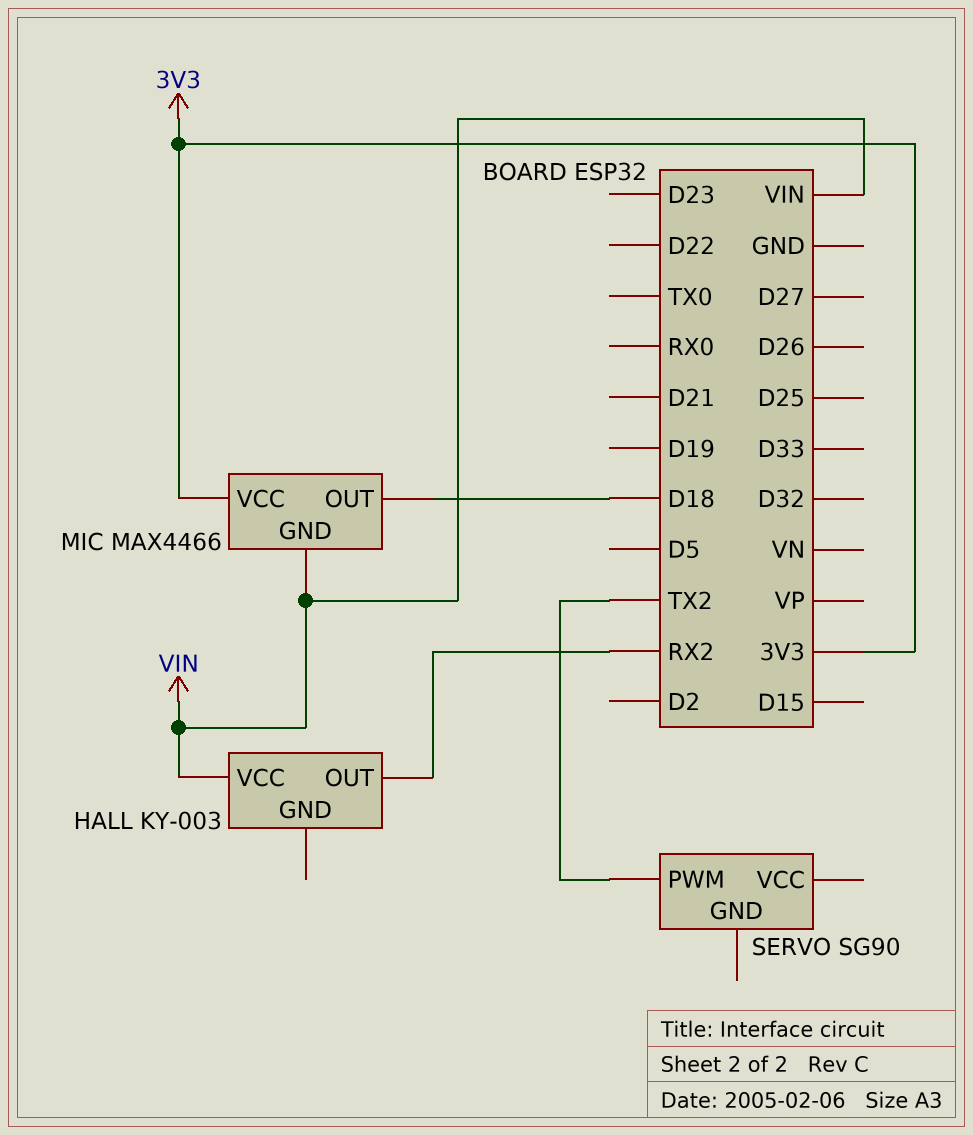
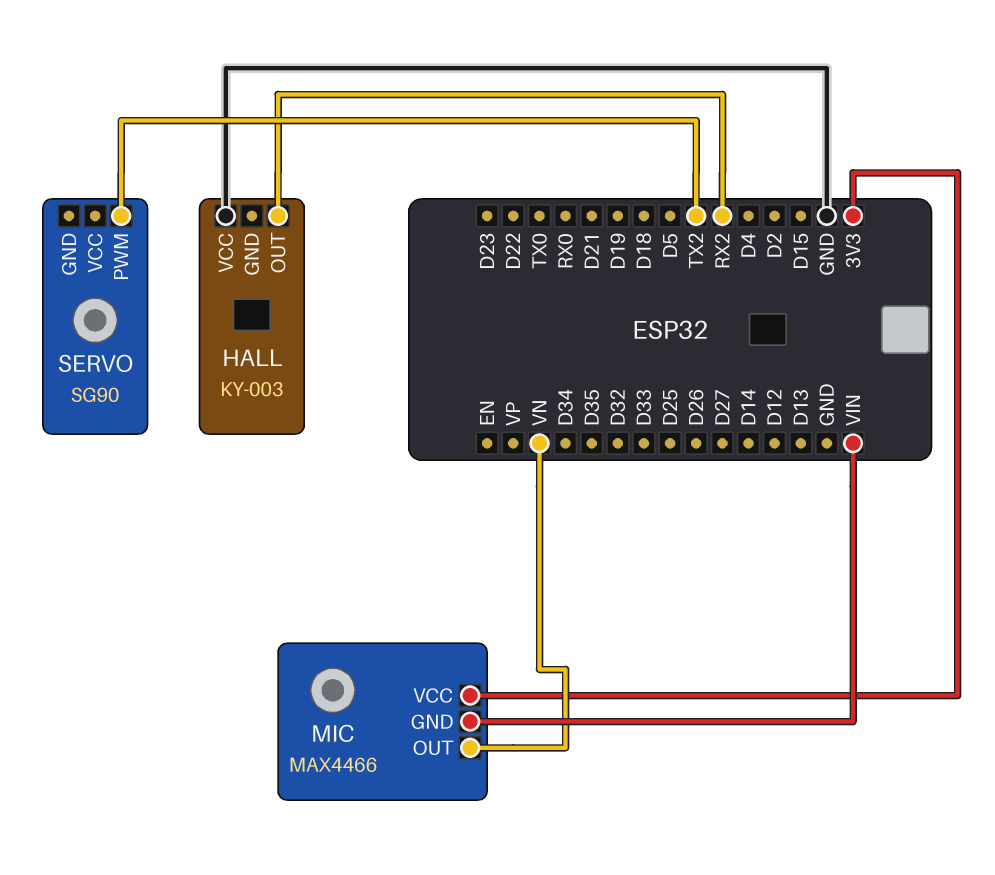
HALL pin VCC: VIN -> GND
MIC pin OUT: D18 -> VN

